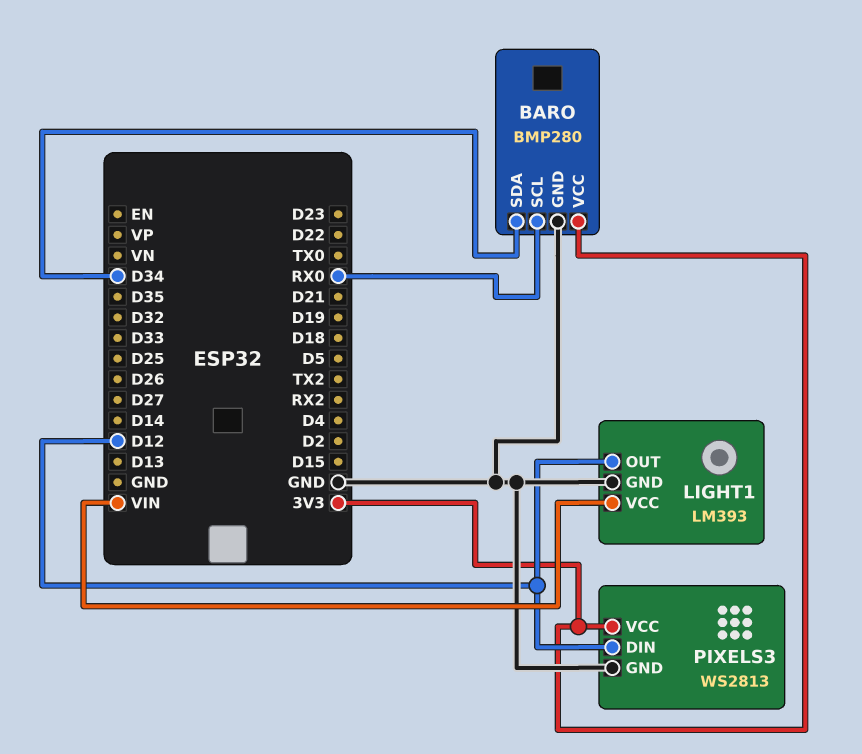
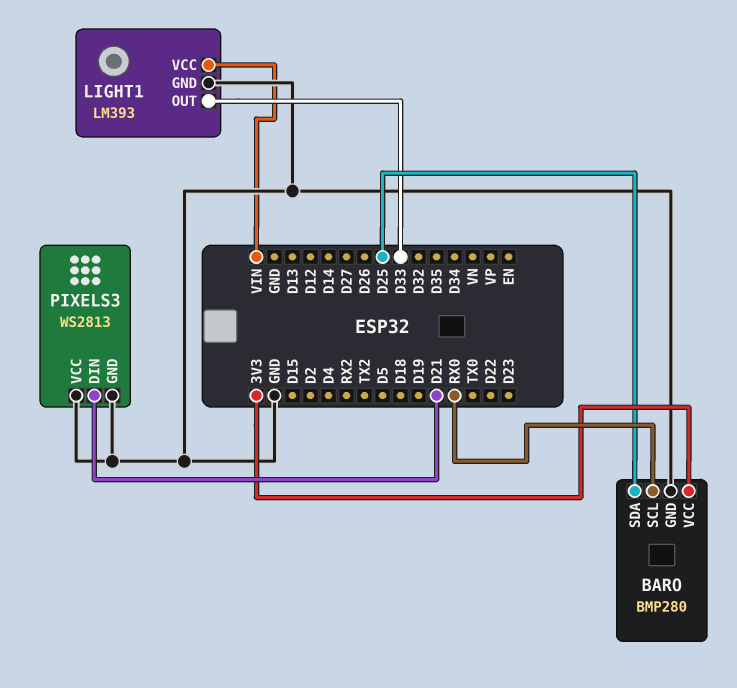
BARO pin SDA: D34 -> D25
LIGHT1 pin OUT: D12 -> D33
PIXELS3 pin DIN: D12 -> D21
PIXELS3 pin VCC: 3V3 -> GND

